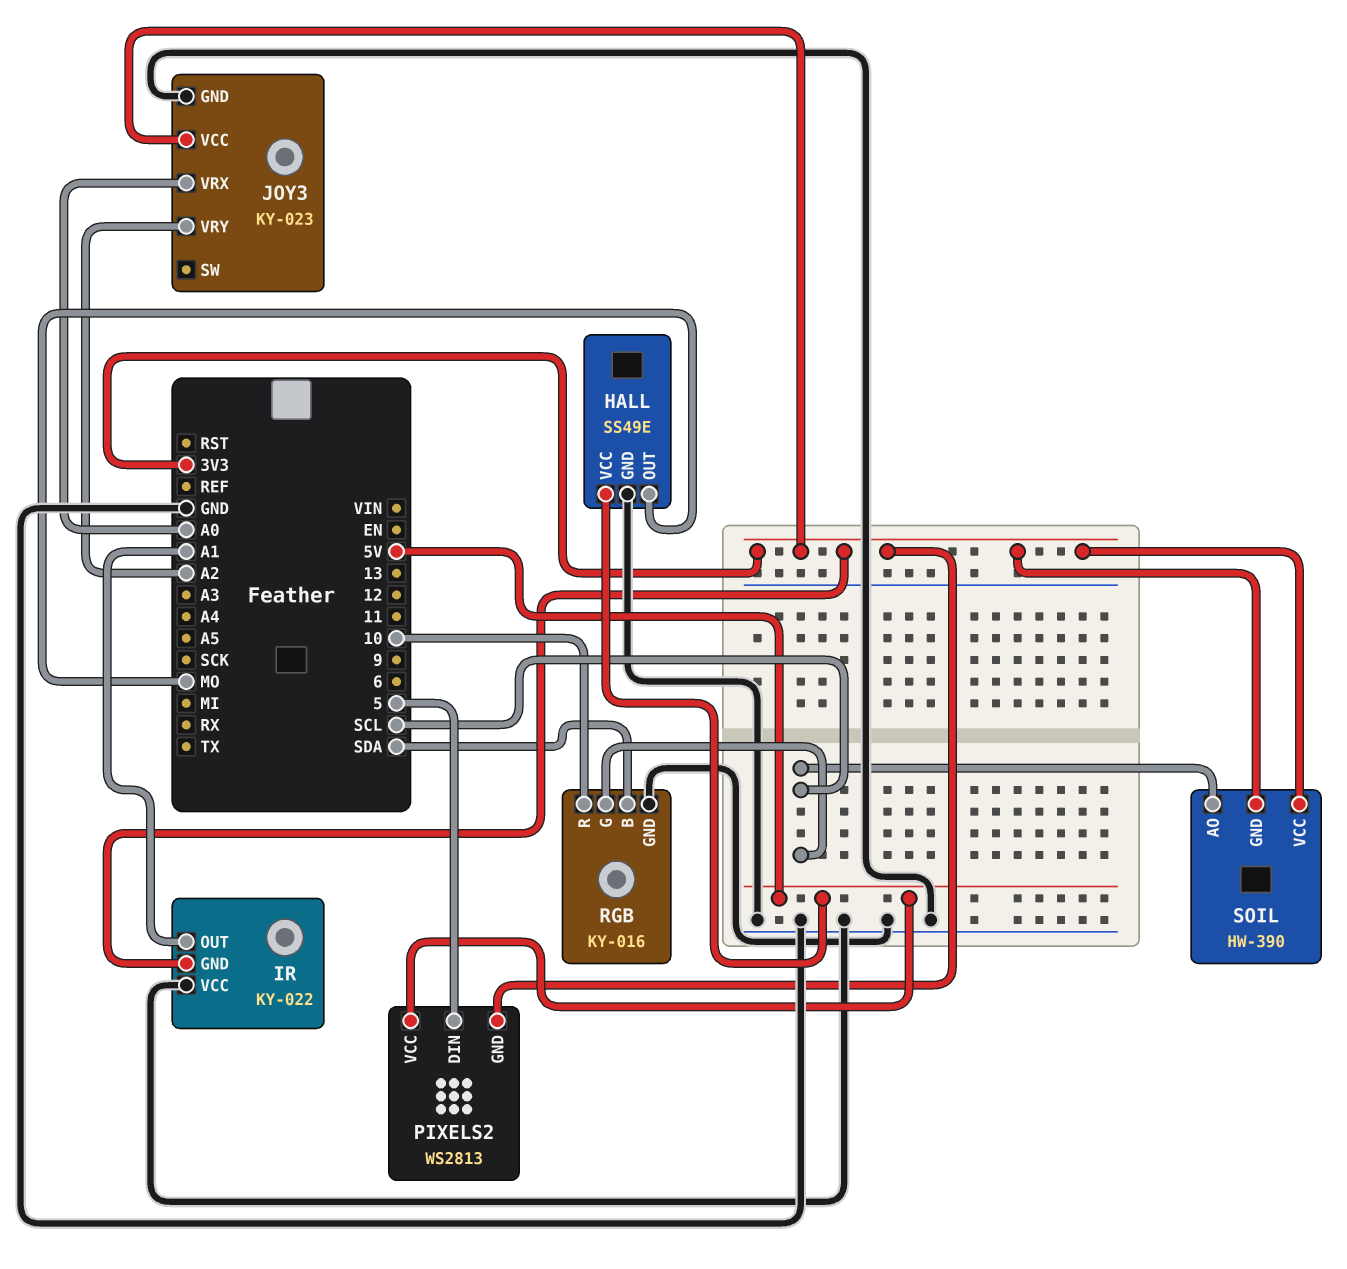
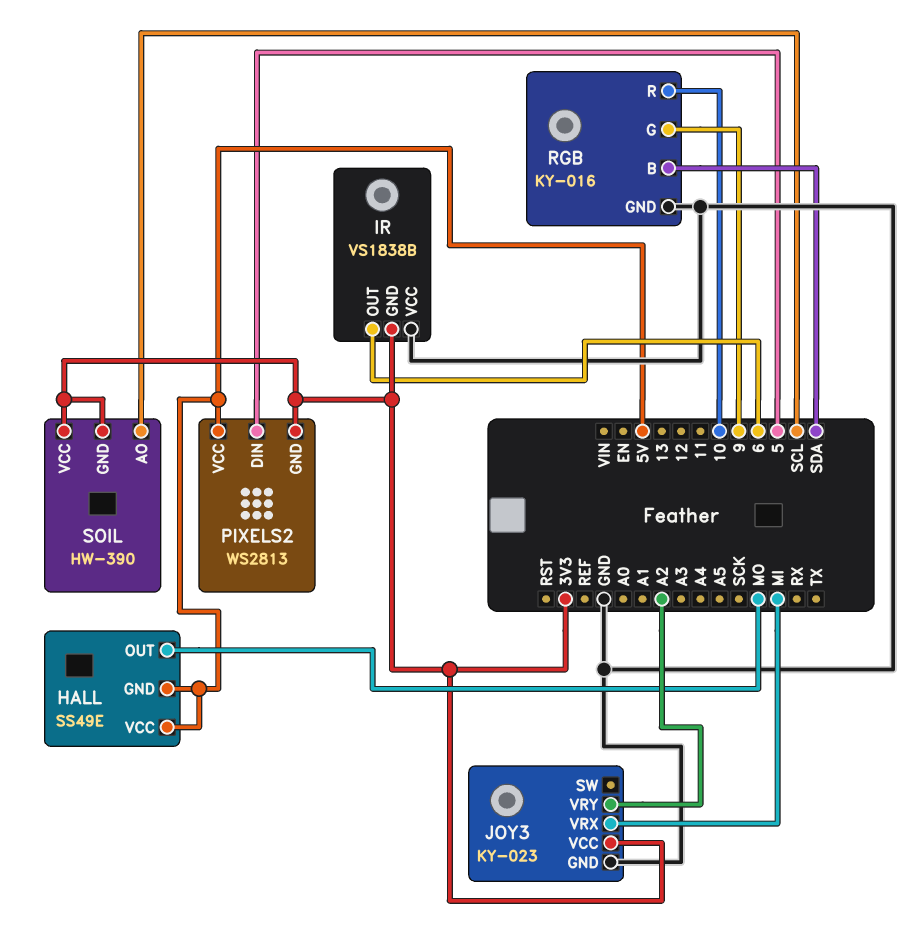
HALL pin GND: GND -> 5V
IR: KY-022 -> VS1838B
IR pin OUT: A1 -> 6
JOY3 pin VRX: A0 -> MI
RGB pin G: SCL -> 9

